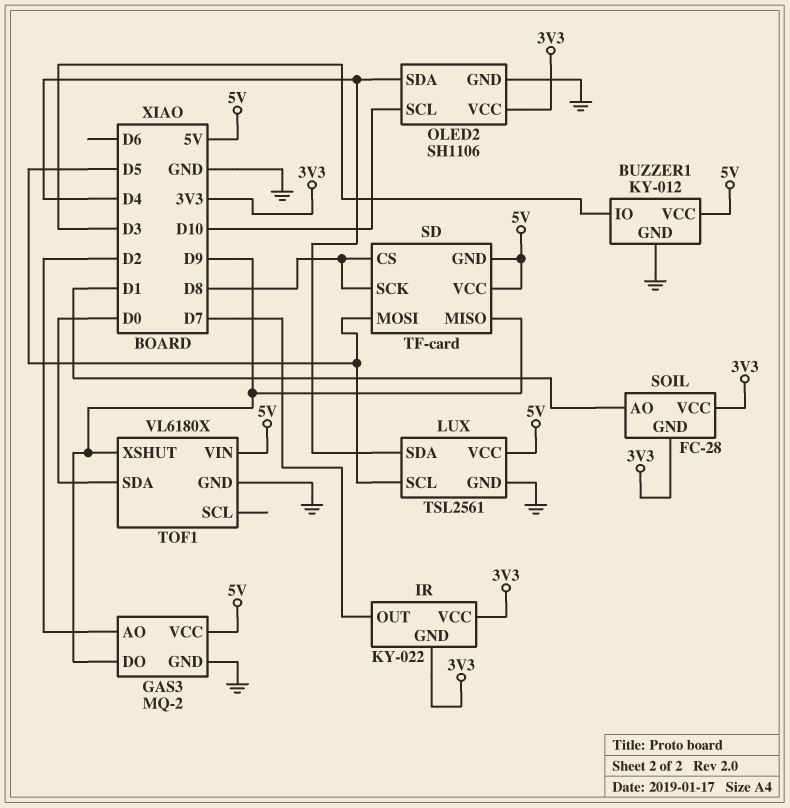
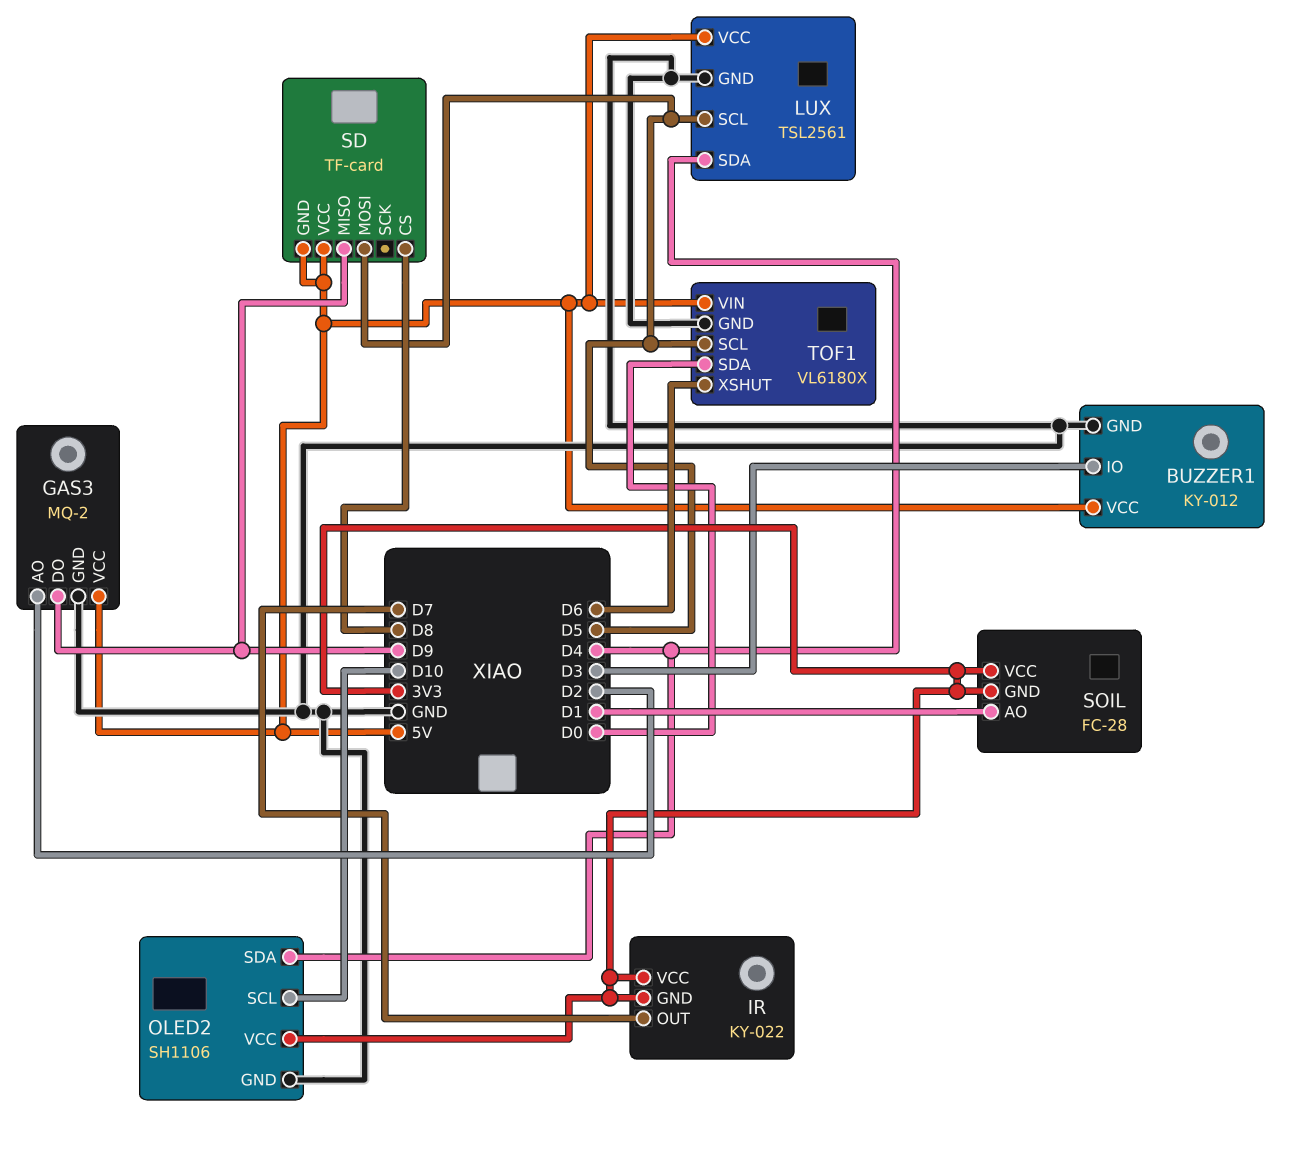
SD pin SCK: D8 -> none
TOF1 pin SCL: none -> D5
TOF1 pin XSHUT: D9 -> D6

